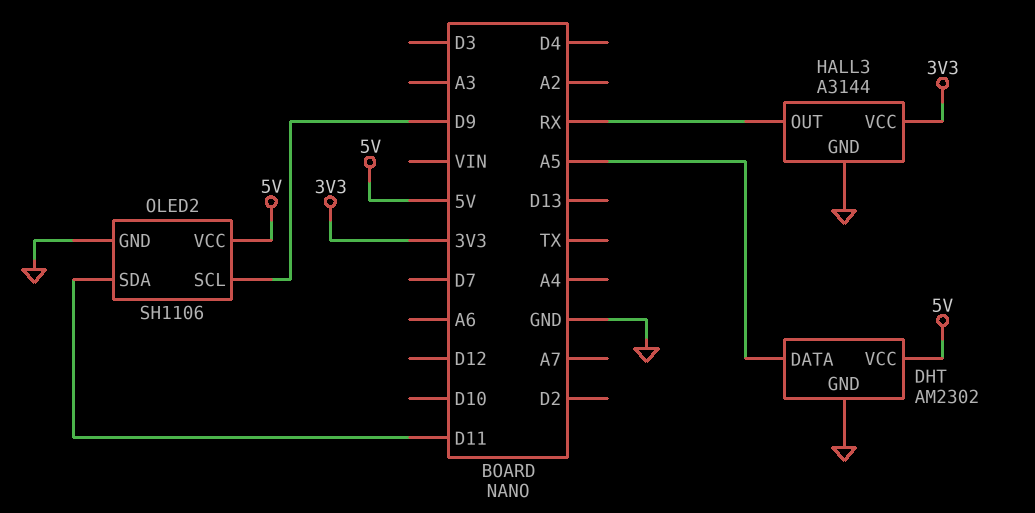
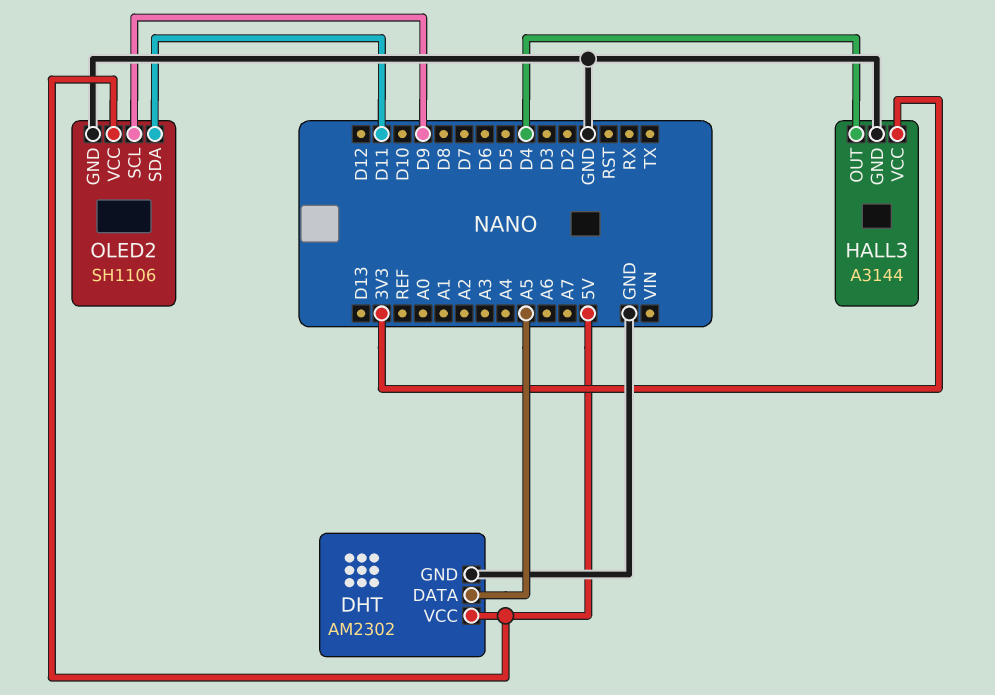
HALL3 pin OUT: RX -> D4

